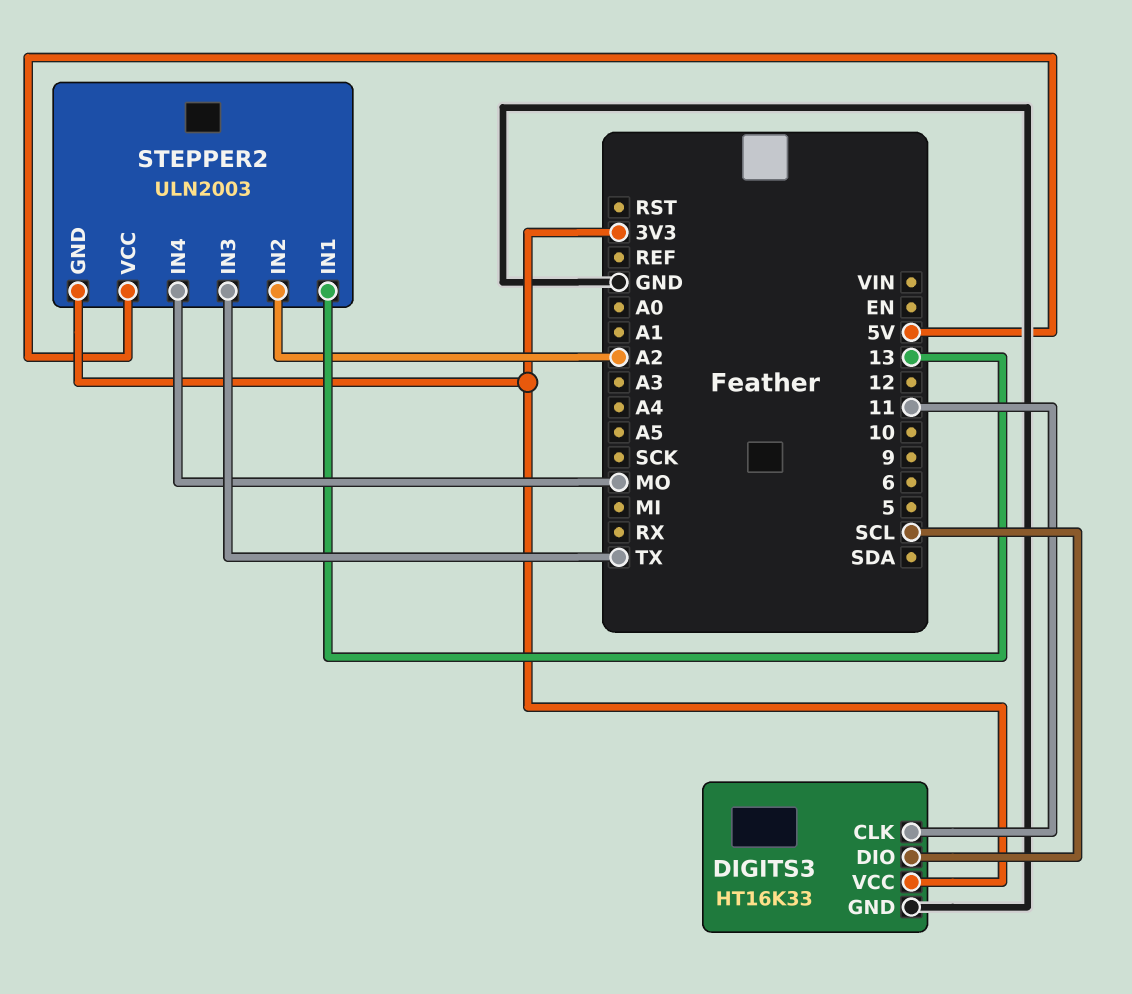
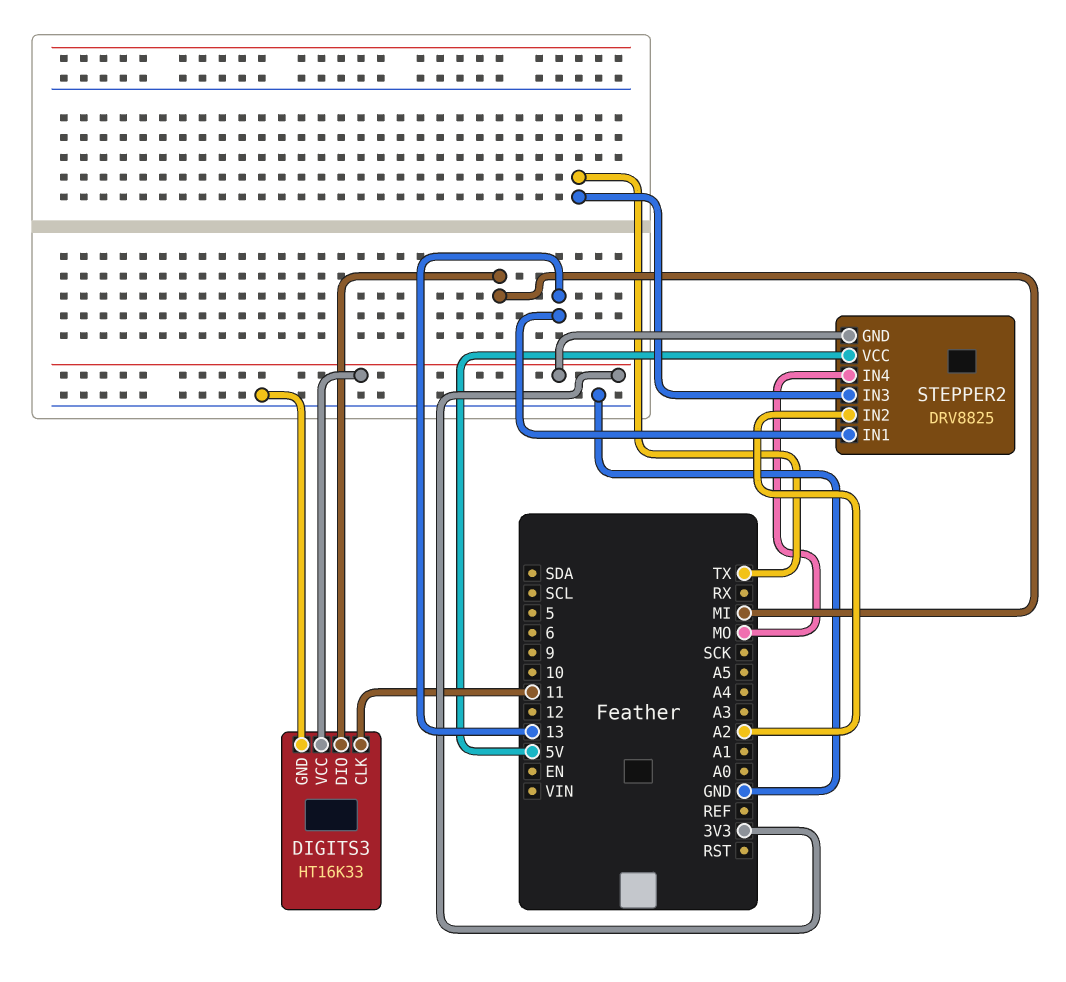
DIGITS3 pin DIO: SCL -> MI
STEPPER2: ULN2003 -> DRV8825

